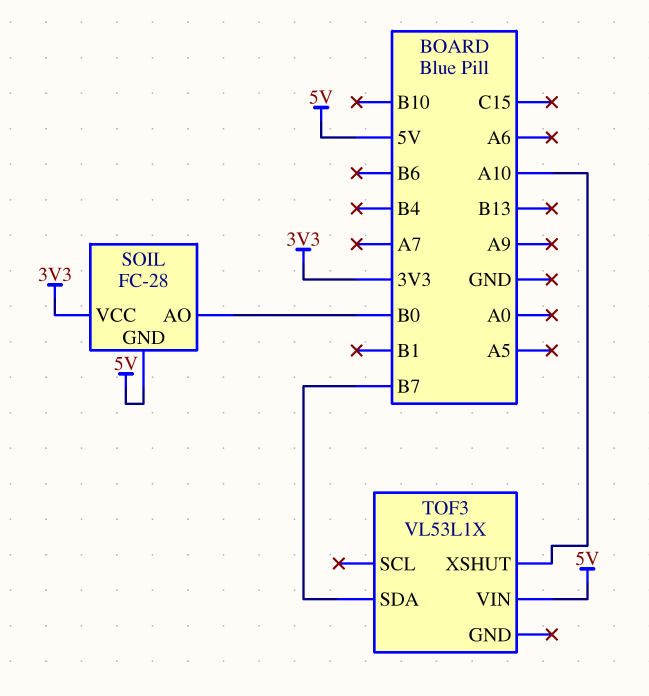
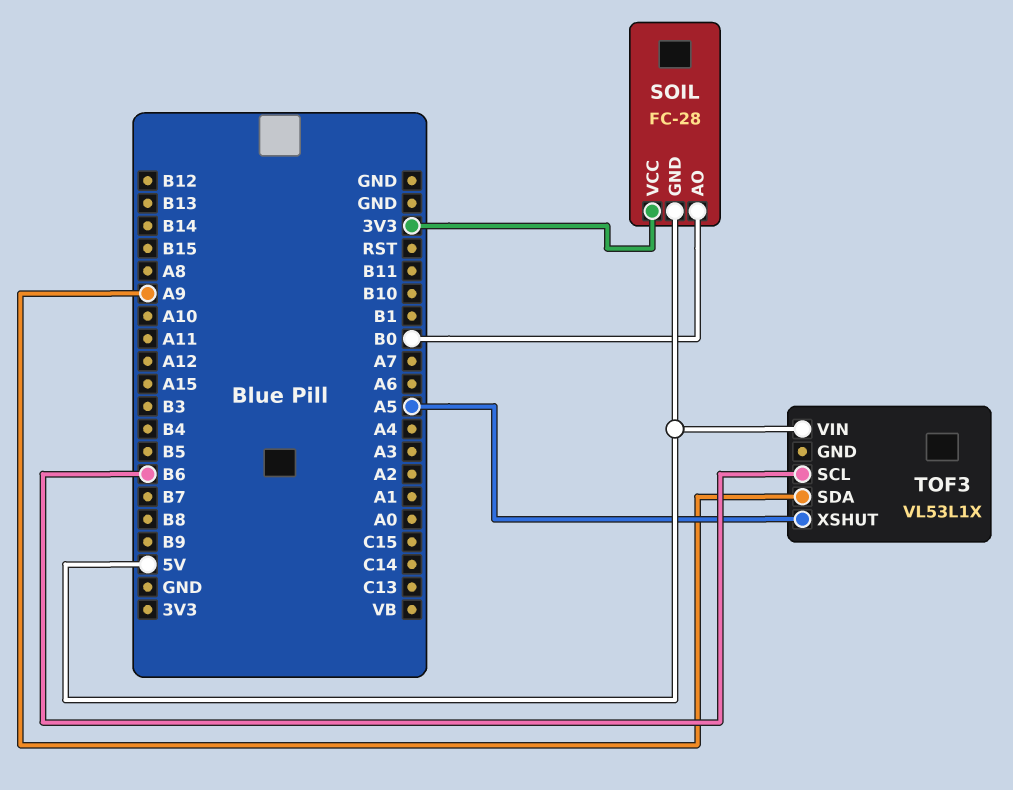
TOF3 pin SCL: none -> B6
TOF3 pin SDA: B7 -> A9
TOF3 pin XSHUT: A10 -> A5

